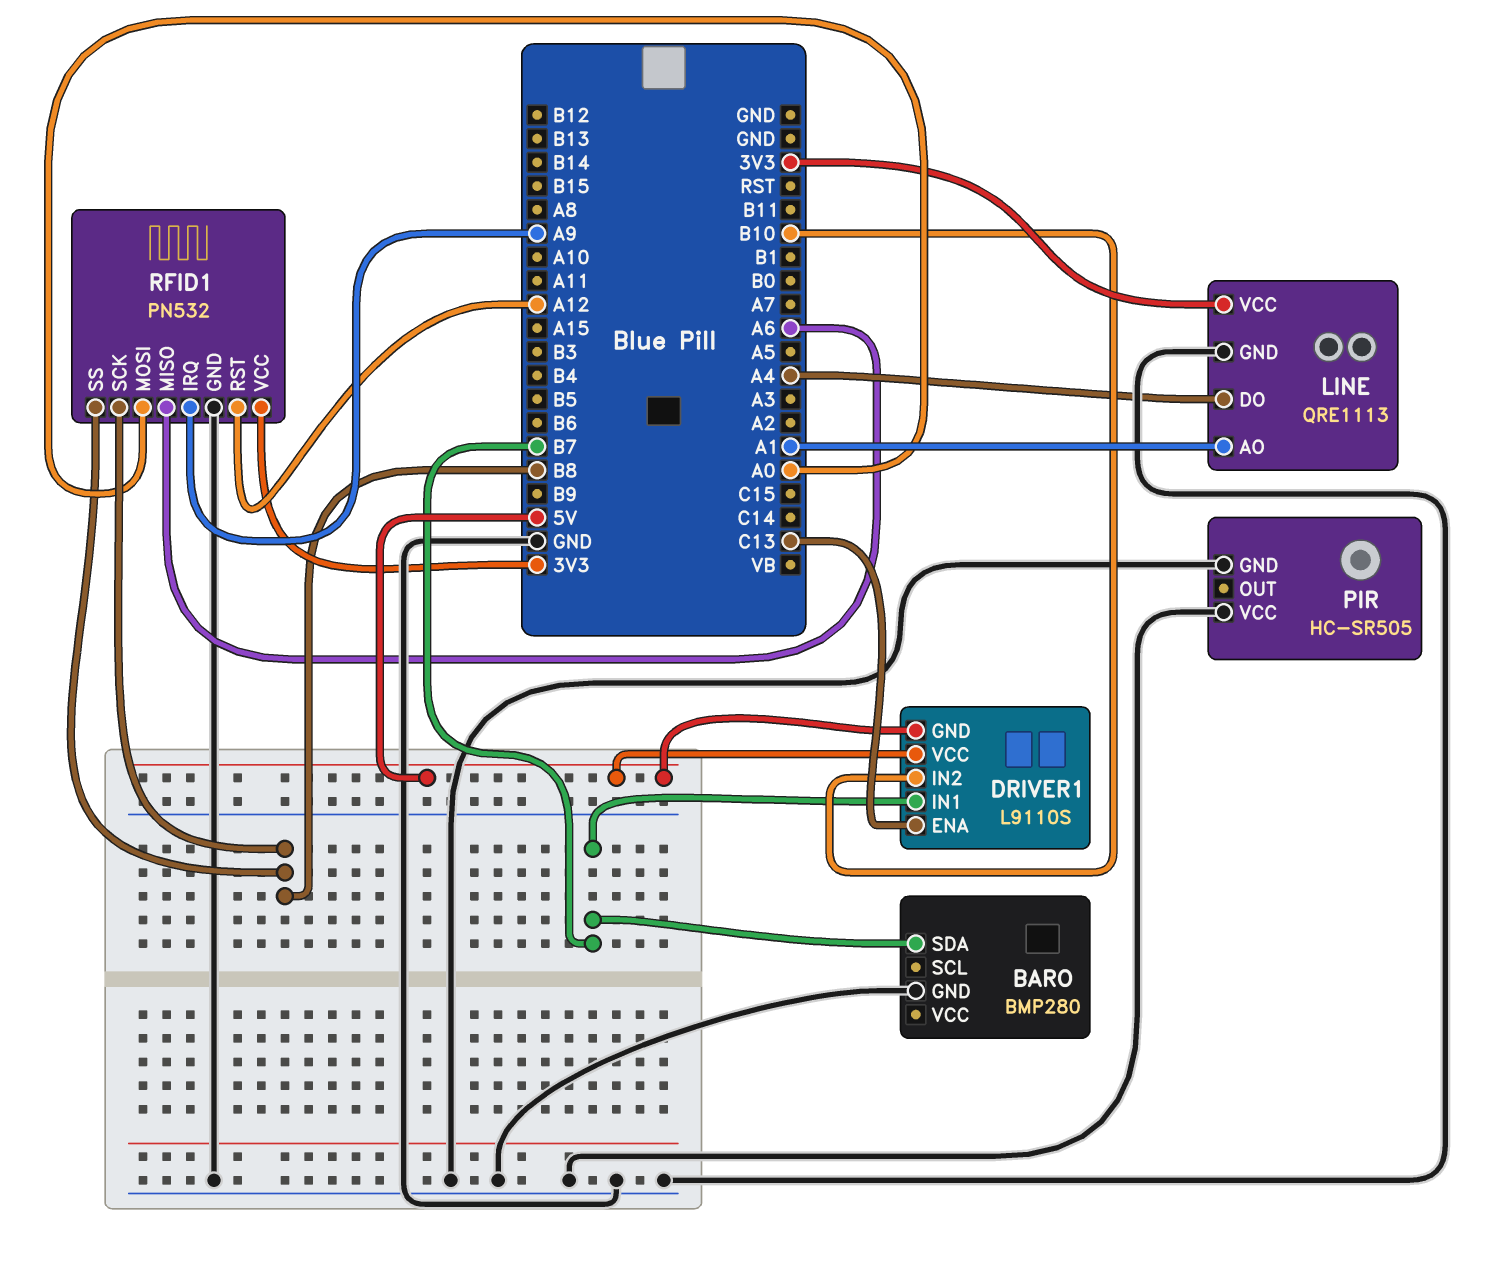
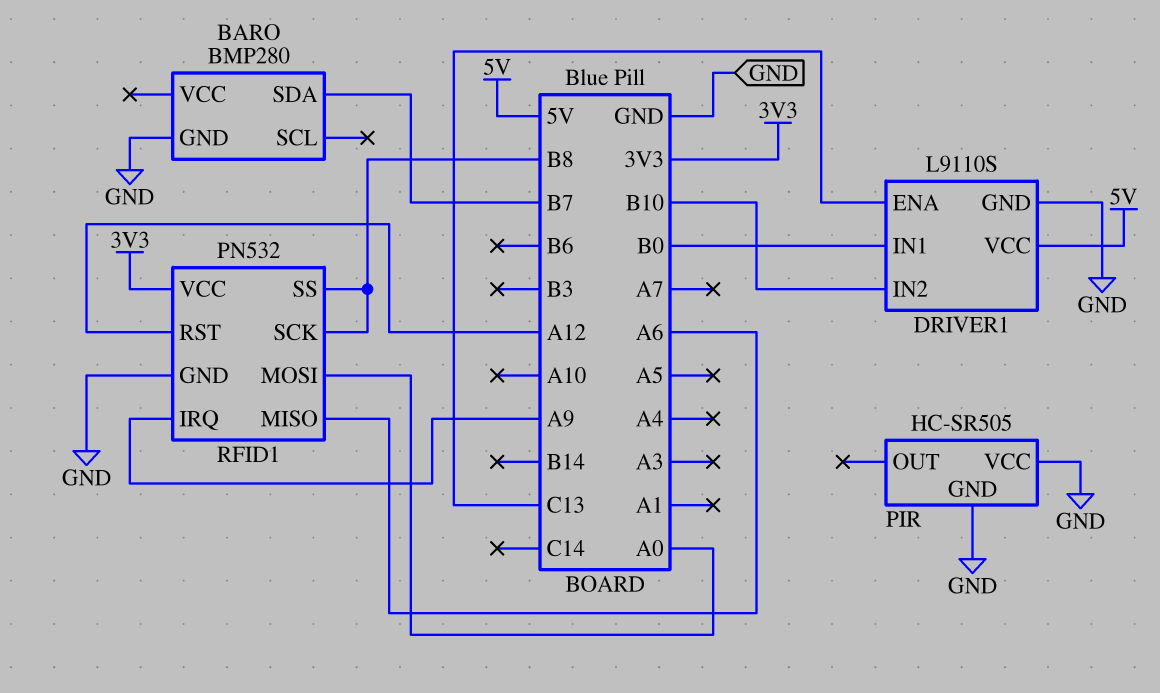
DRIVER1 pin GND: 5V -> GND
DRIVER1 pin IN1: B7 -> B0
LINE: QRE1113 -> none
LINE pin AO: A1 -> none
LINE pin DO: A4 -> none
LINE pin GND: GND -> none
LINE pin VCC: 3V3 -> none

